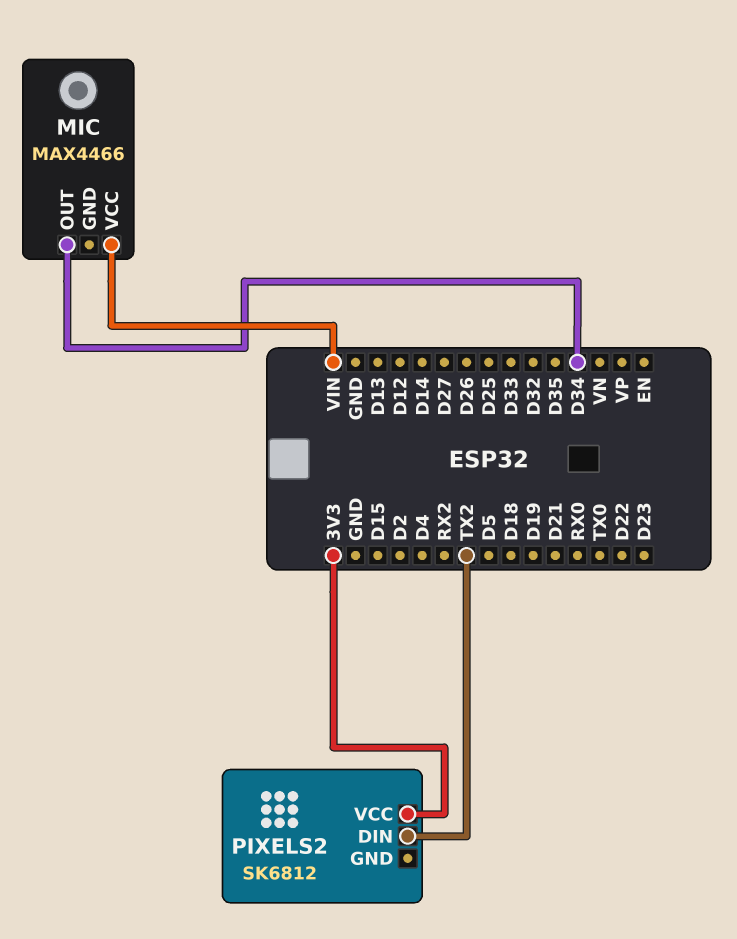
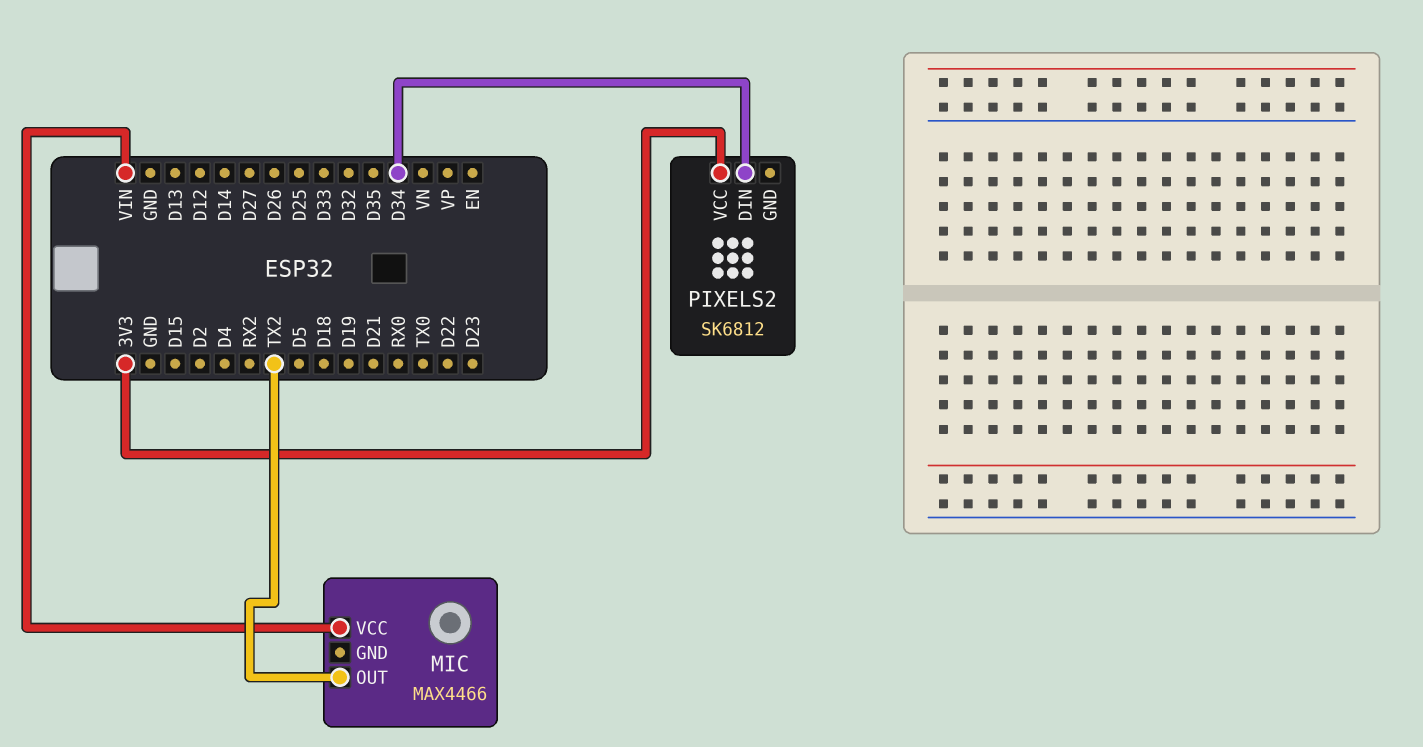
MIC pin OUT: D34 -> TX2
PIXELS2 pin DIN: TX2 -> D34

